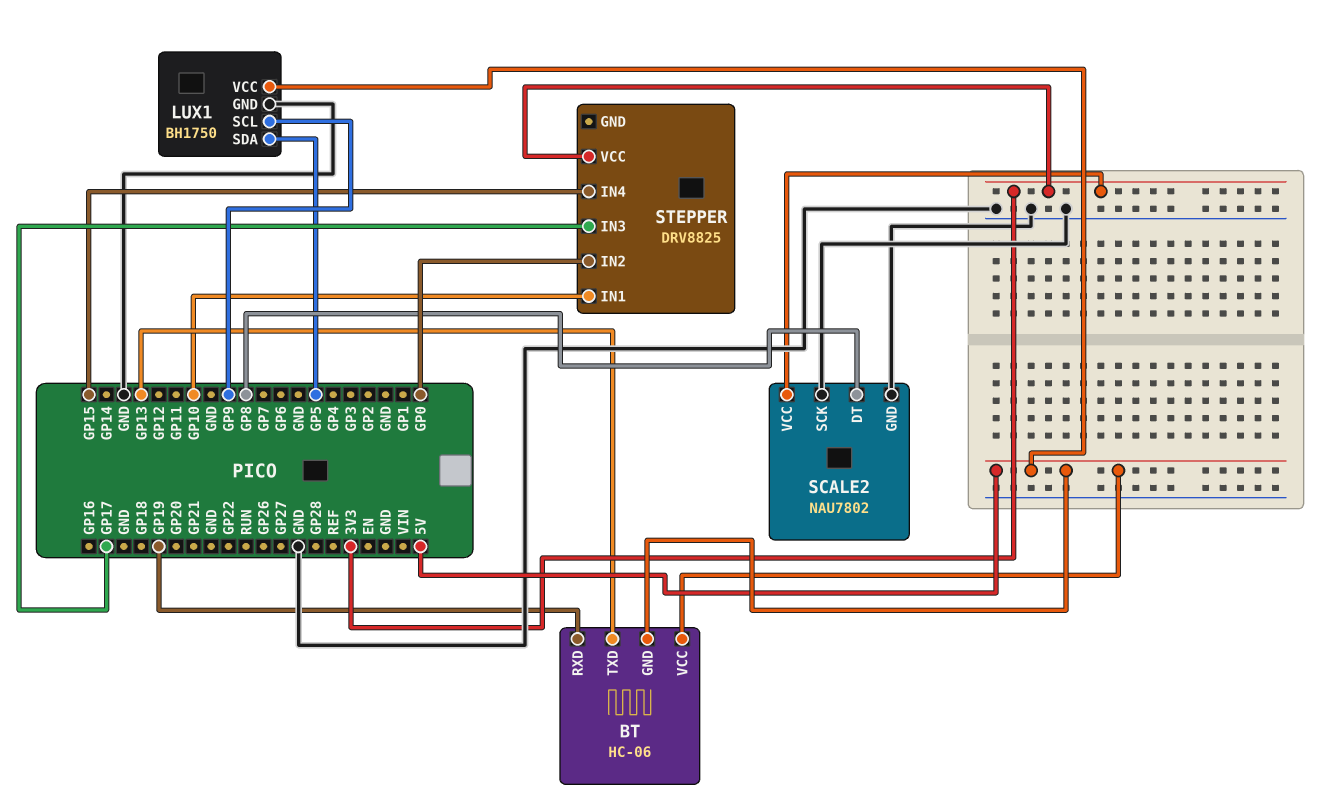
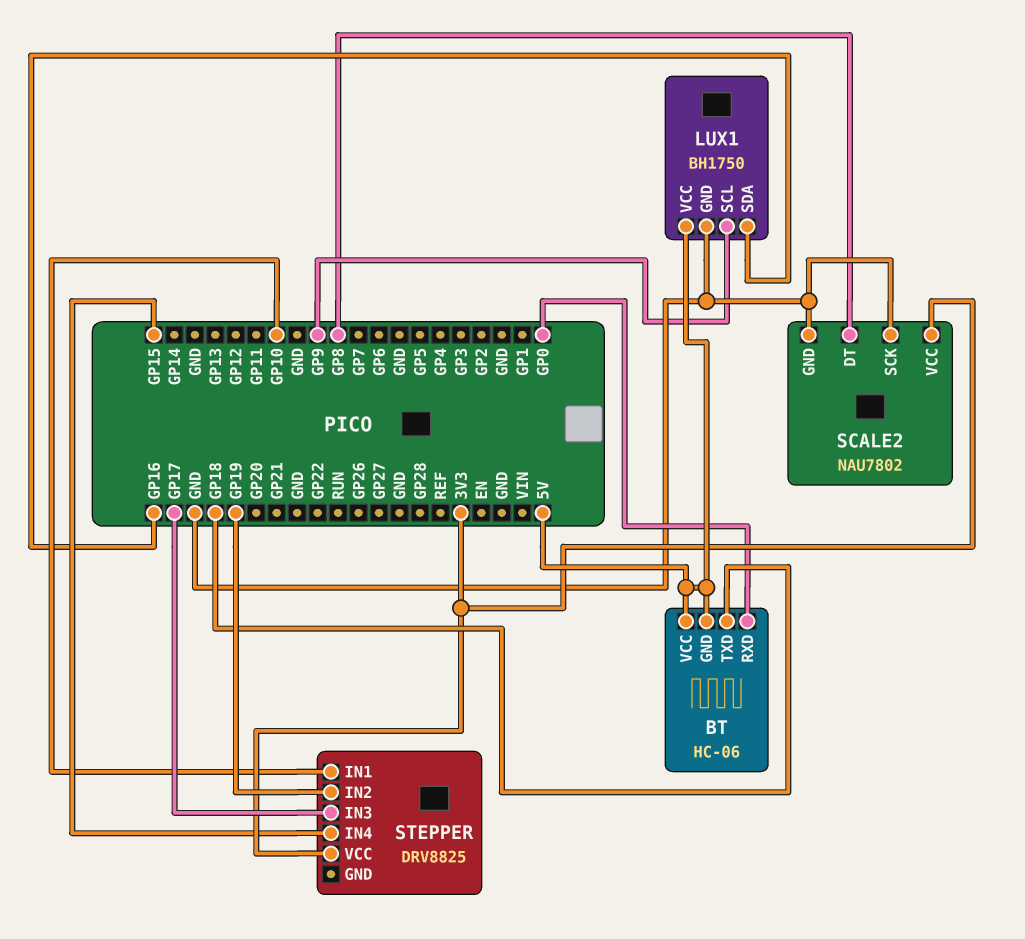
BT pin RXD: GP19 -> GP0
BT pin TXD: GP13 -> GP18
LUX1 pin SDA: GP5 -> GP16
STEPPER pin IN2: GP0 -> GP19

